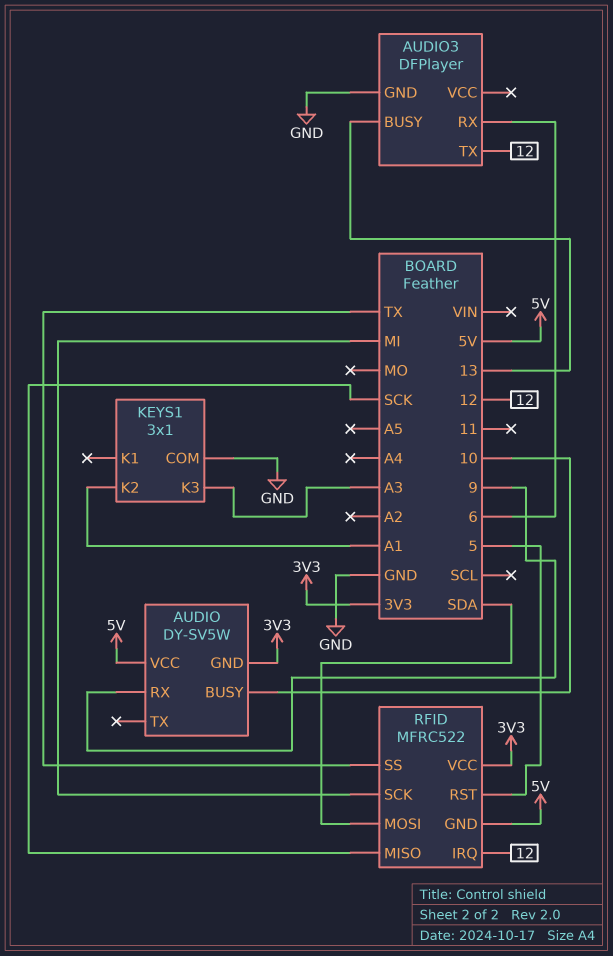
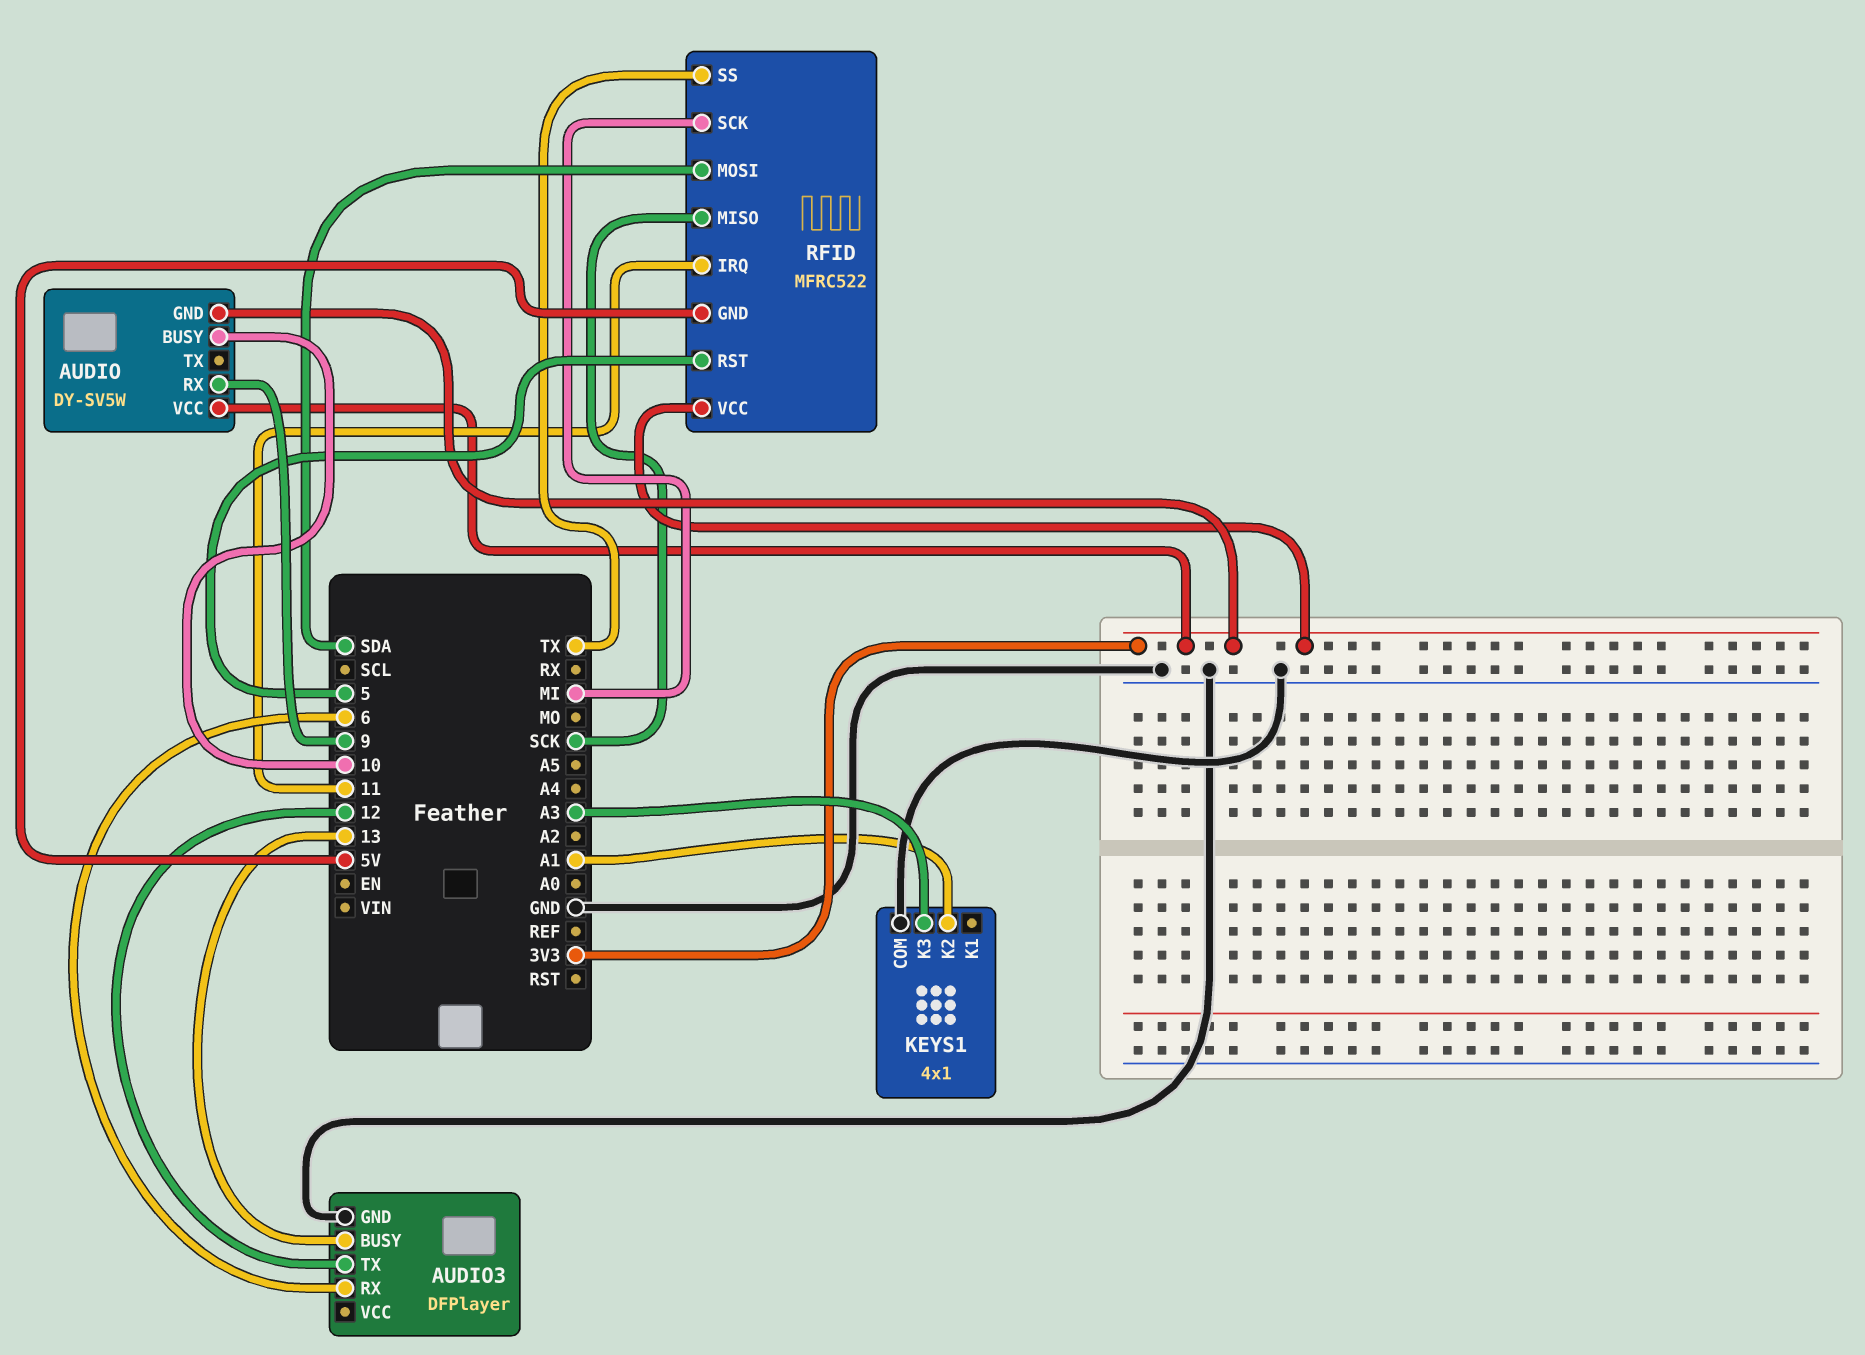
AUDIO pin VCC: 5V -> 3V3
KEYS1: 3x1 -> 4x1
RFID pin IRQ: 12 -> 11

